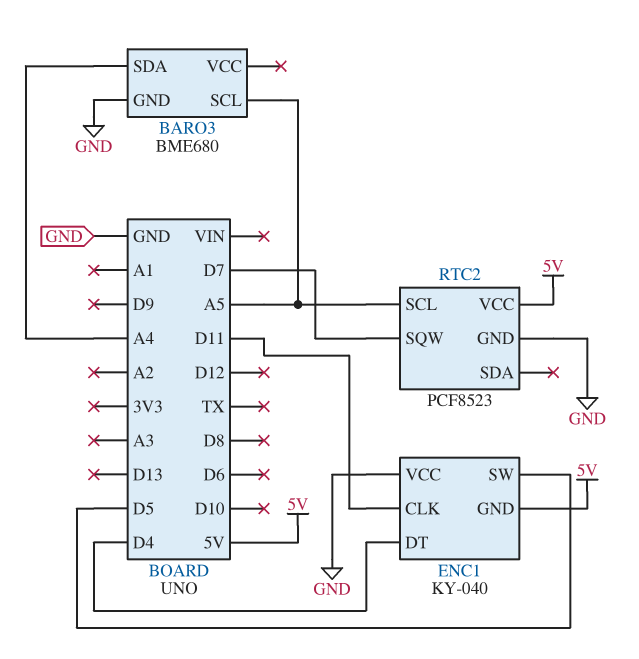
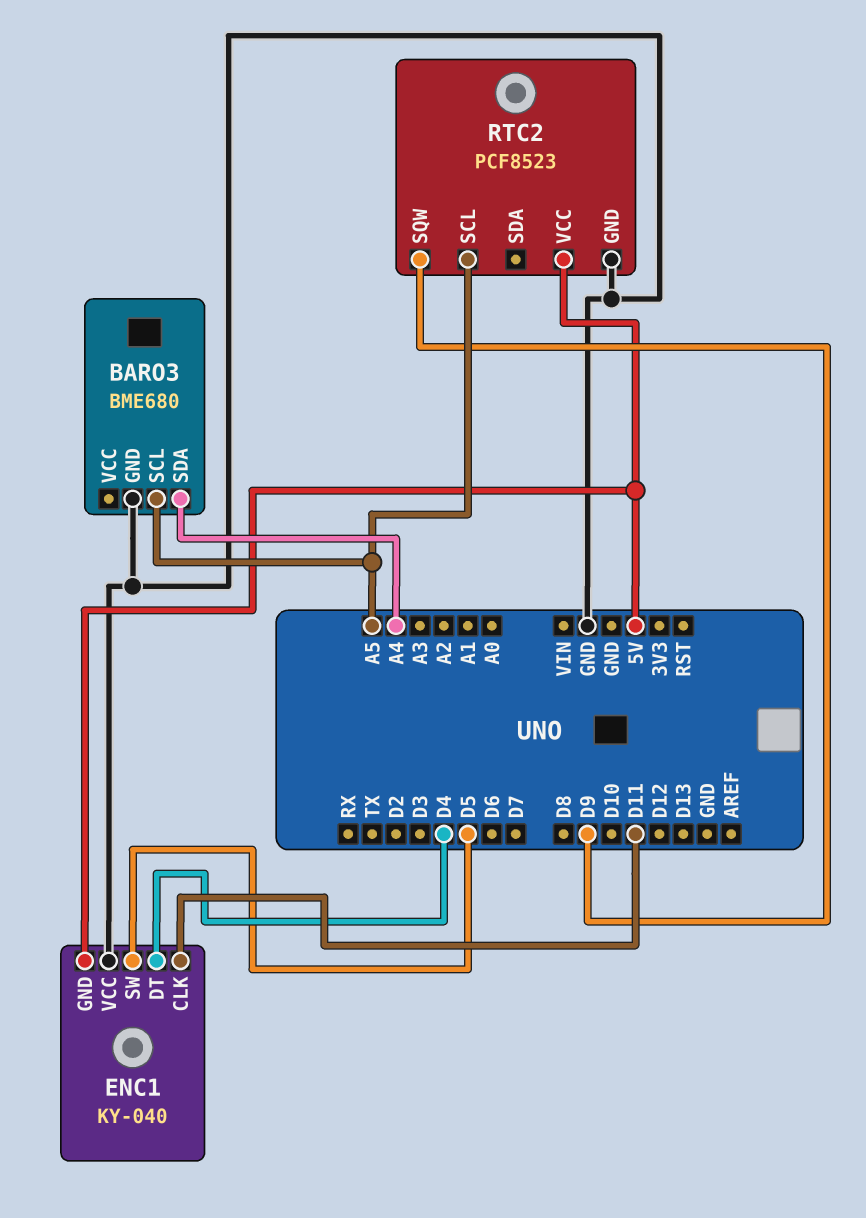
RTC2 pin SQW: D7 -> D9

